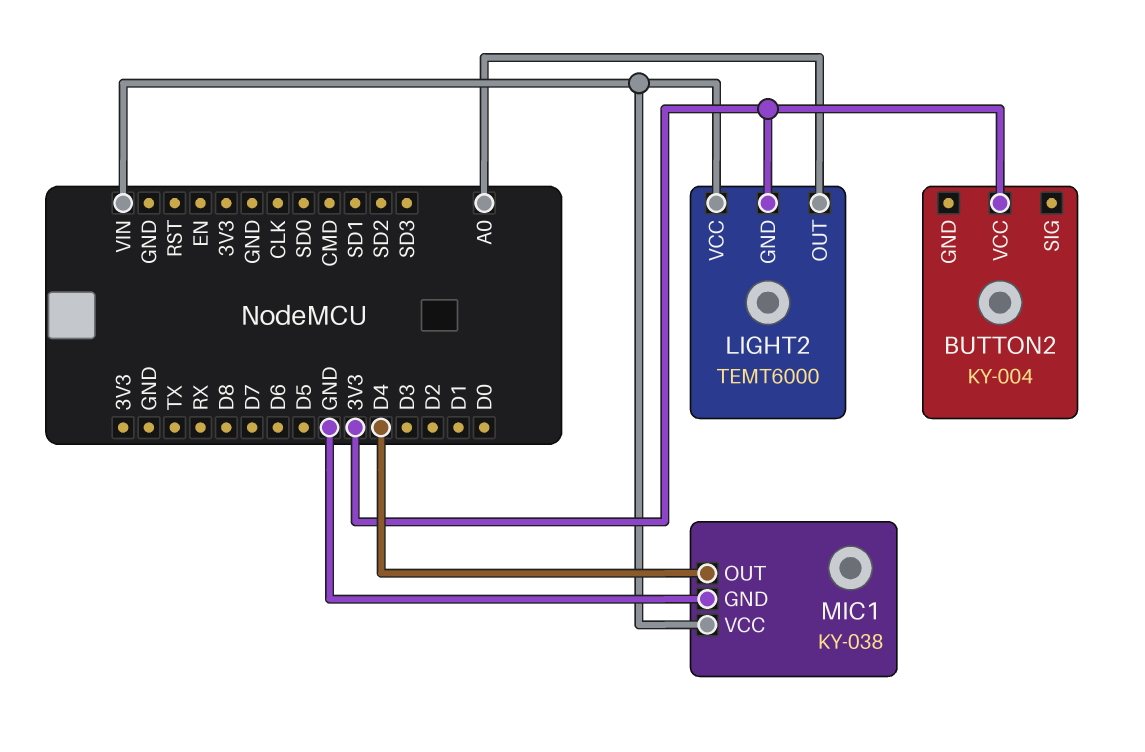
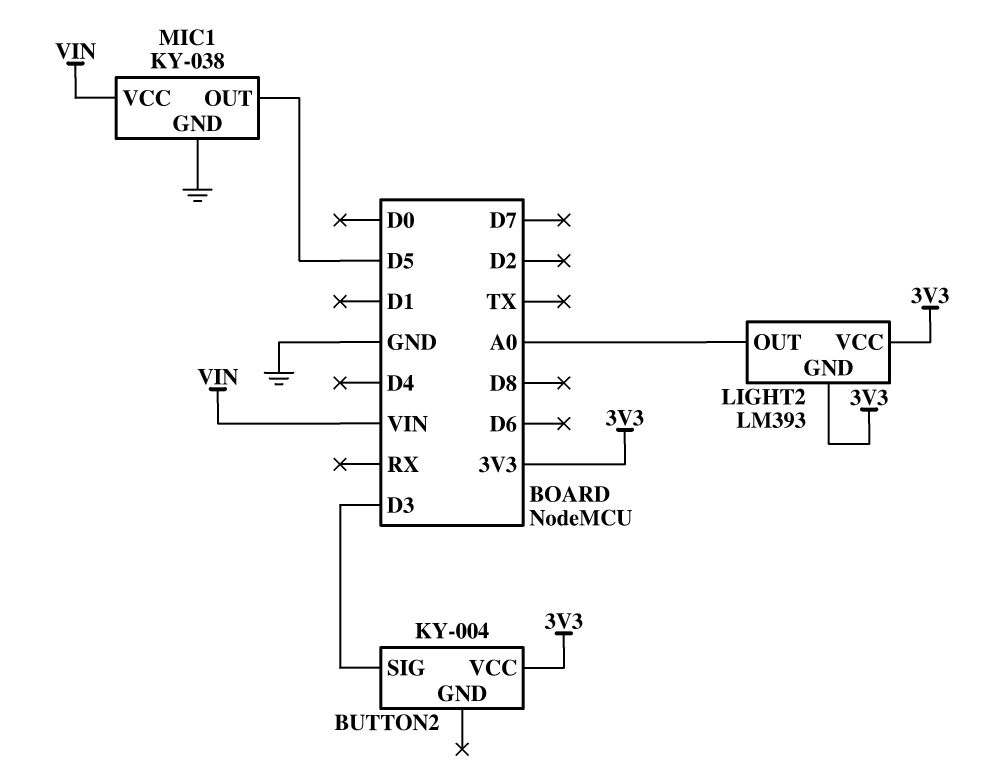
BUTTON2 pin SIG: none -> D3
LIGHT2: TEMT6000 -> LM393
LIGHT2 pin VCC: VIN -> 3V3
MIC1 pin OUT: D4 -> D5

